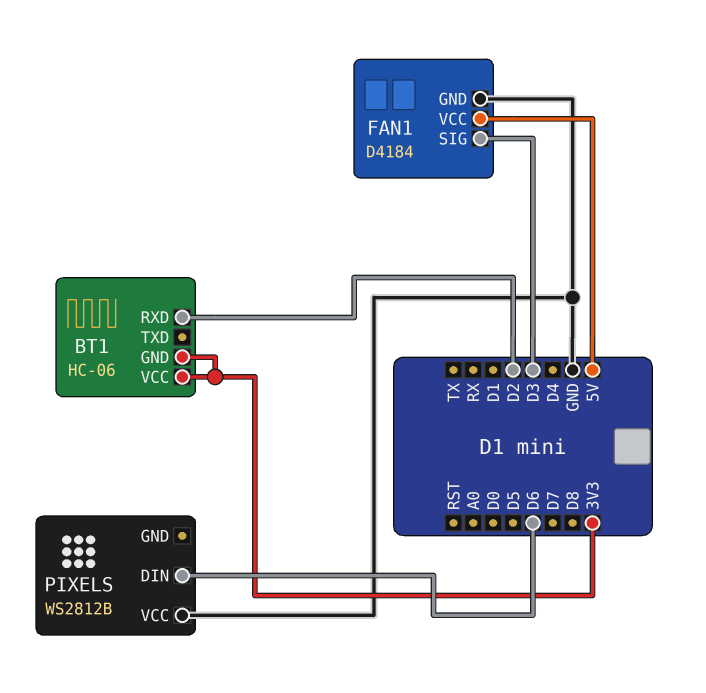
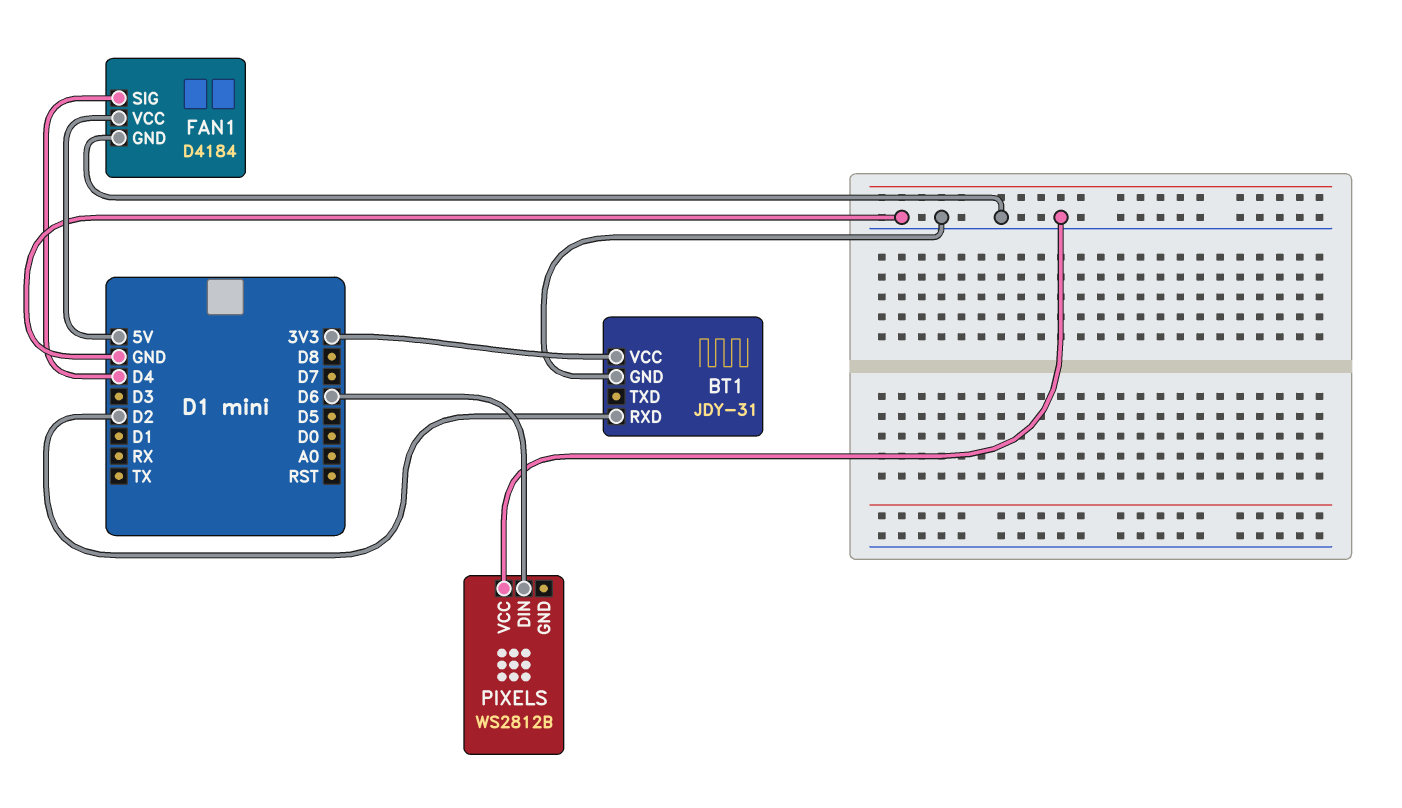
BT1: HC-06 -> JDY-31
BT1 pin GND: 3V3 -> GND
FAN1 pin SIG: D3 -> D4

